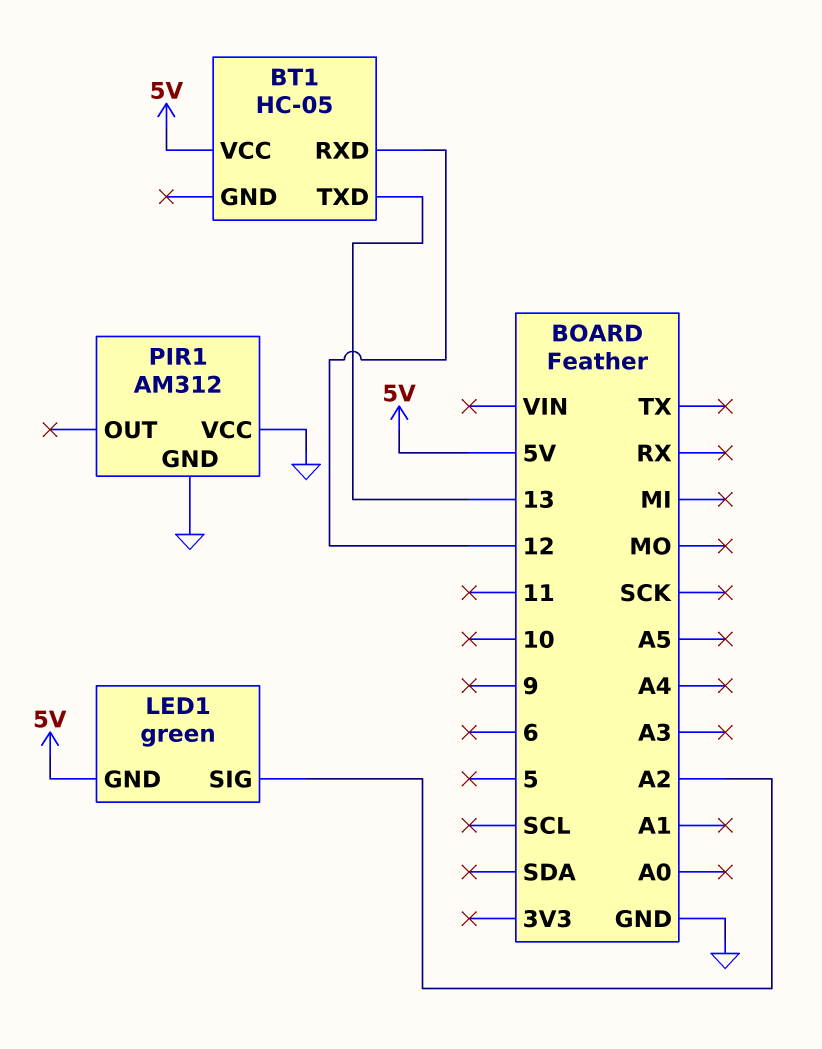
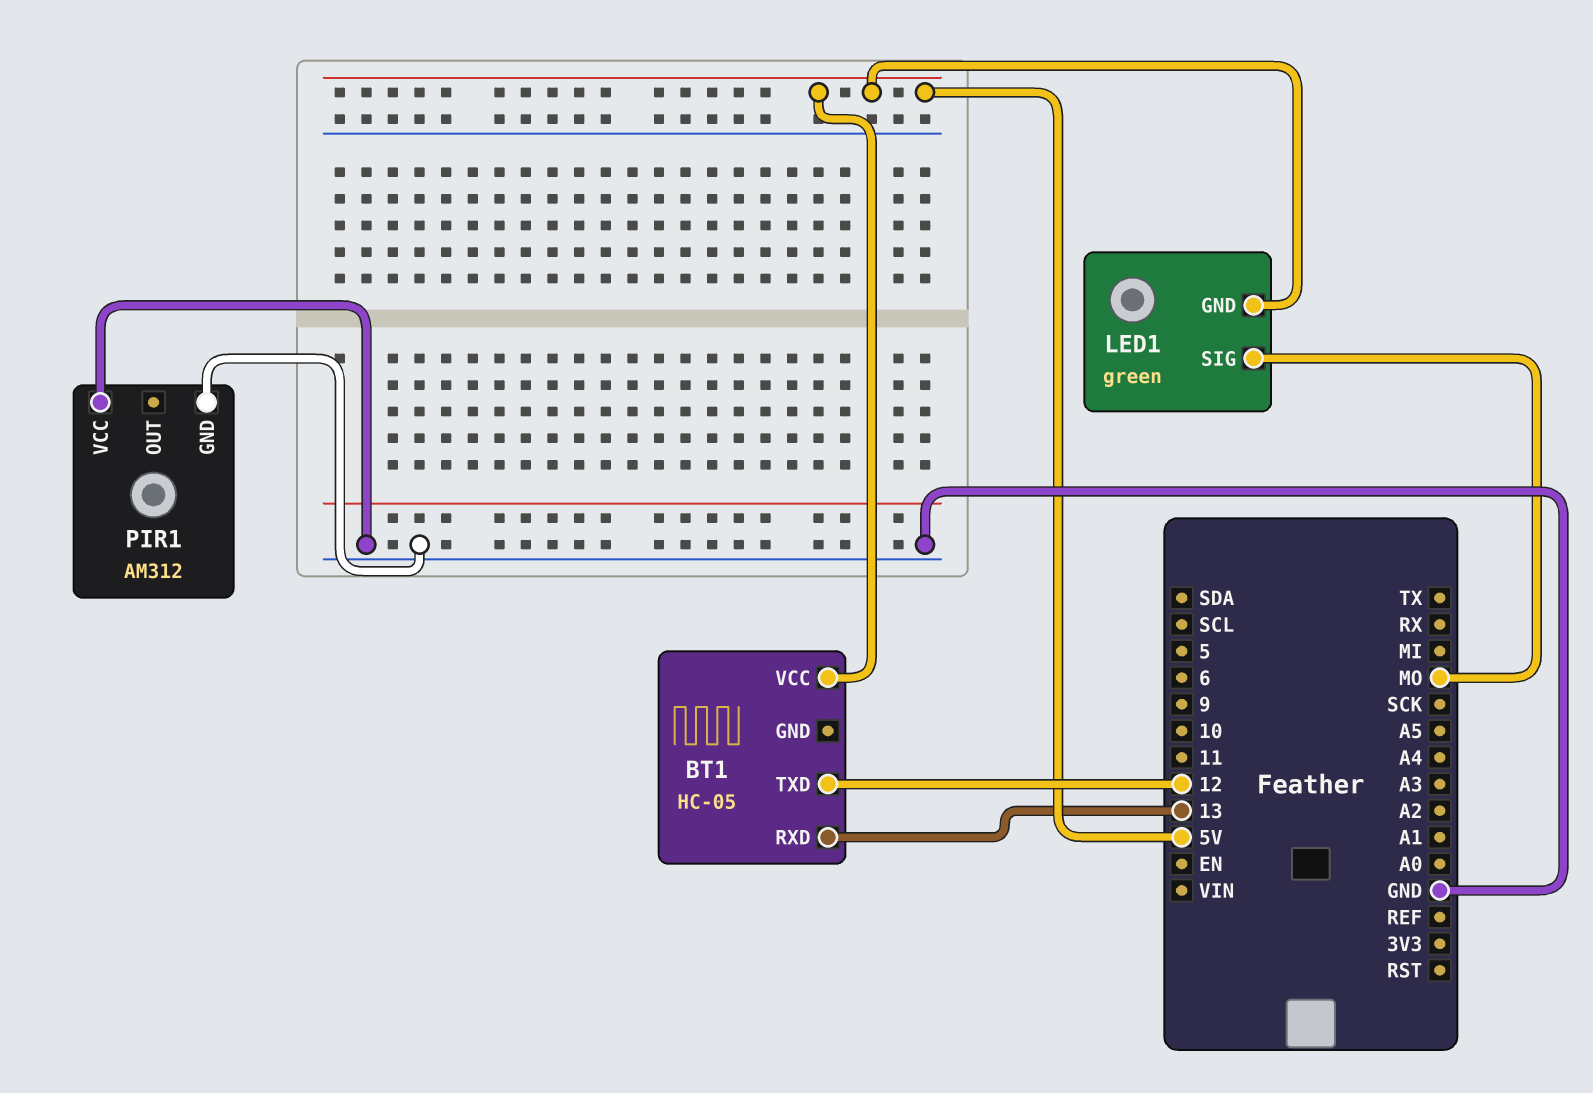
BT1 pin RXD: 12 -> 13
BT1 pin TXD: 13 -> 12
LED1 pin SIG: A2 -> MO

